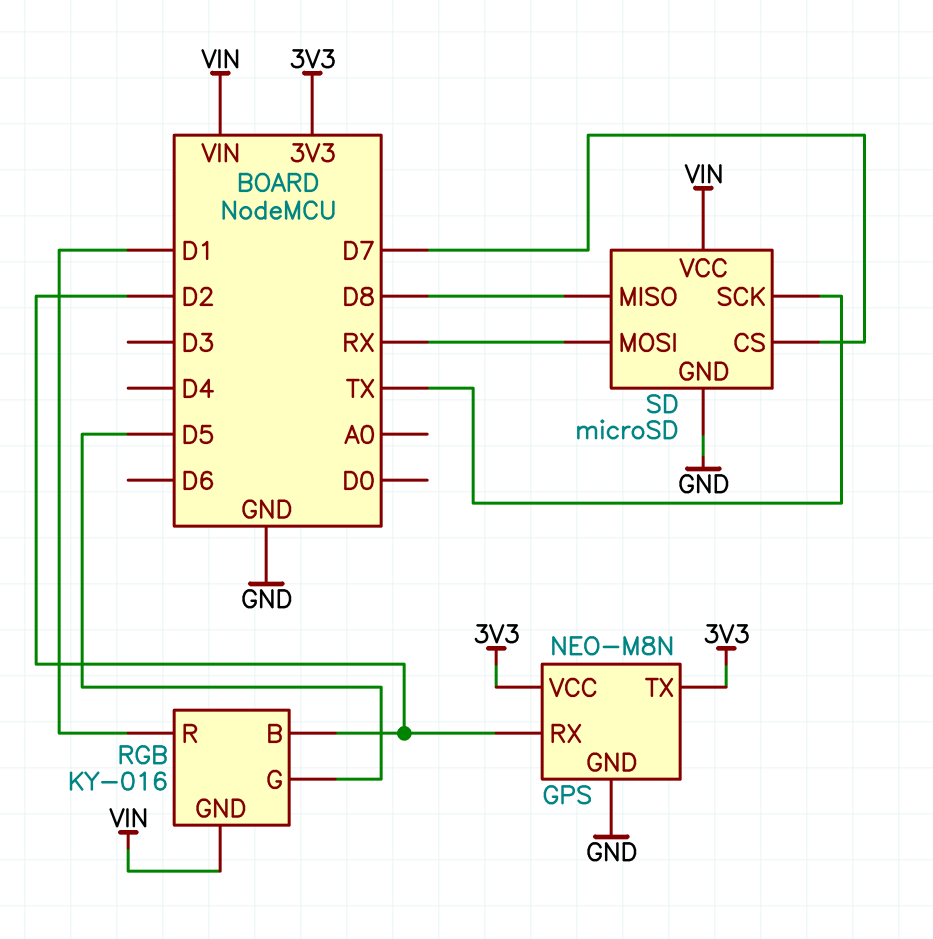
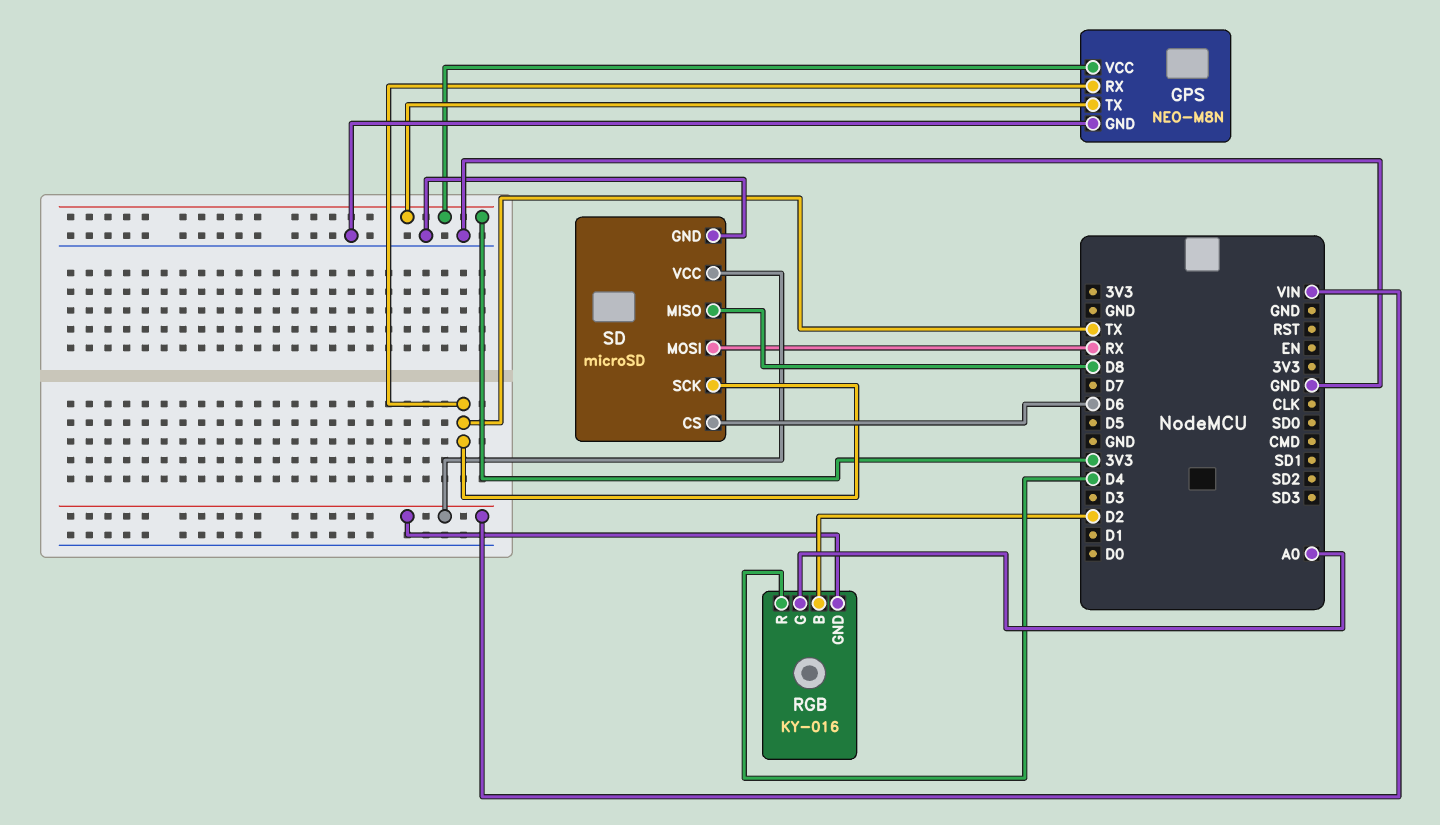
GPS pin RX: D2 -> TX
RGB pin G: D5 -> A0
RGB pin R: D1 -> D4
SD pin CS: D7 -> D6

